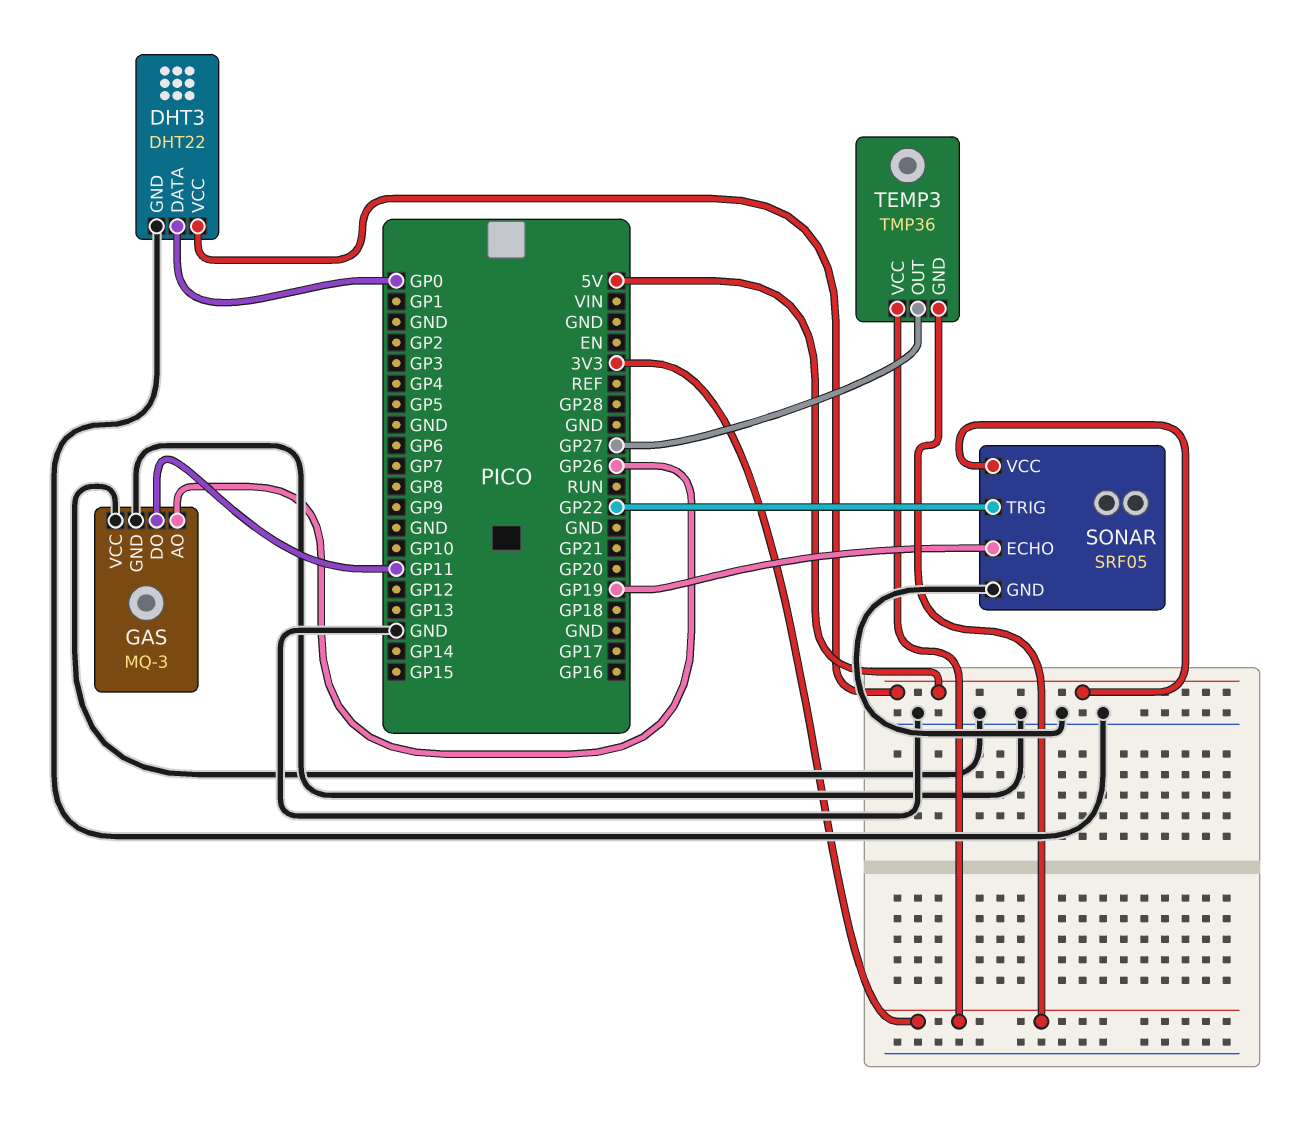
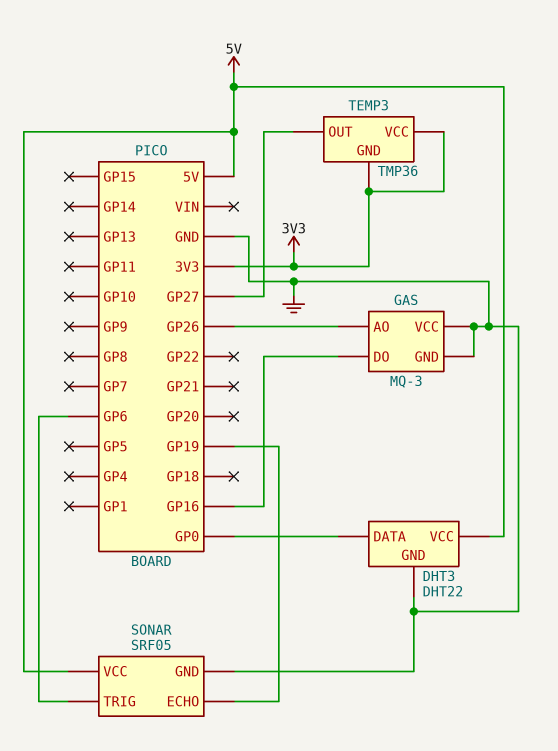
GAS pin DO: GP11 -> GP16
SONAR pin TRIG: GP22 -> GP6

